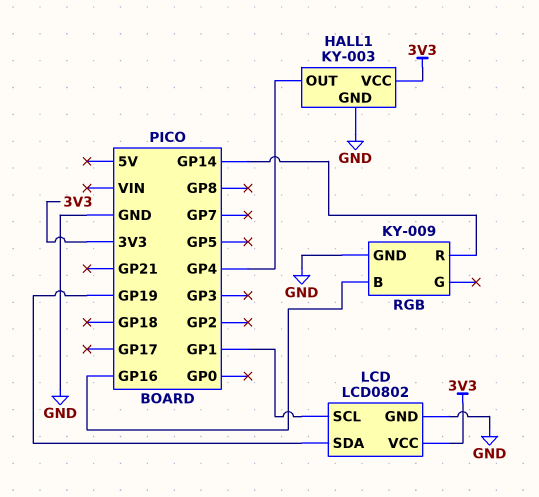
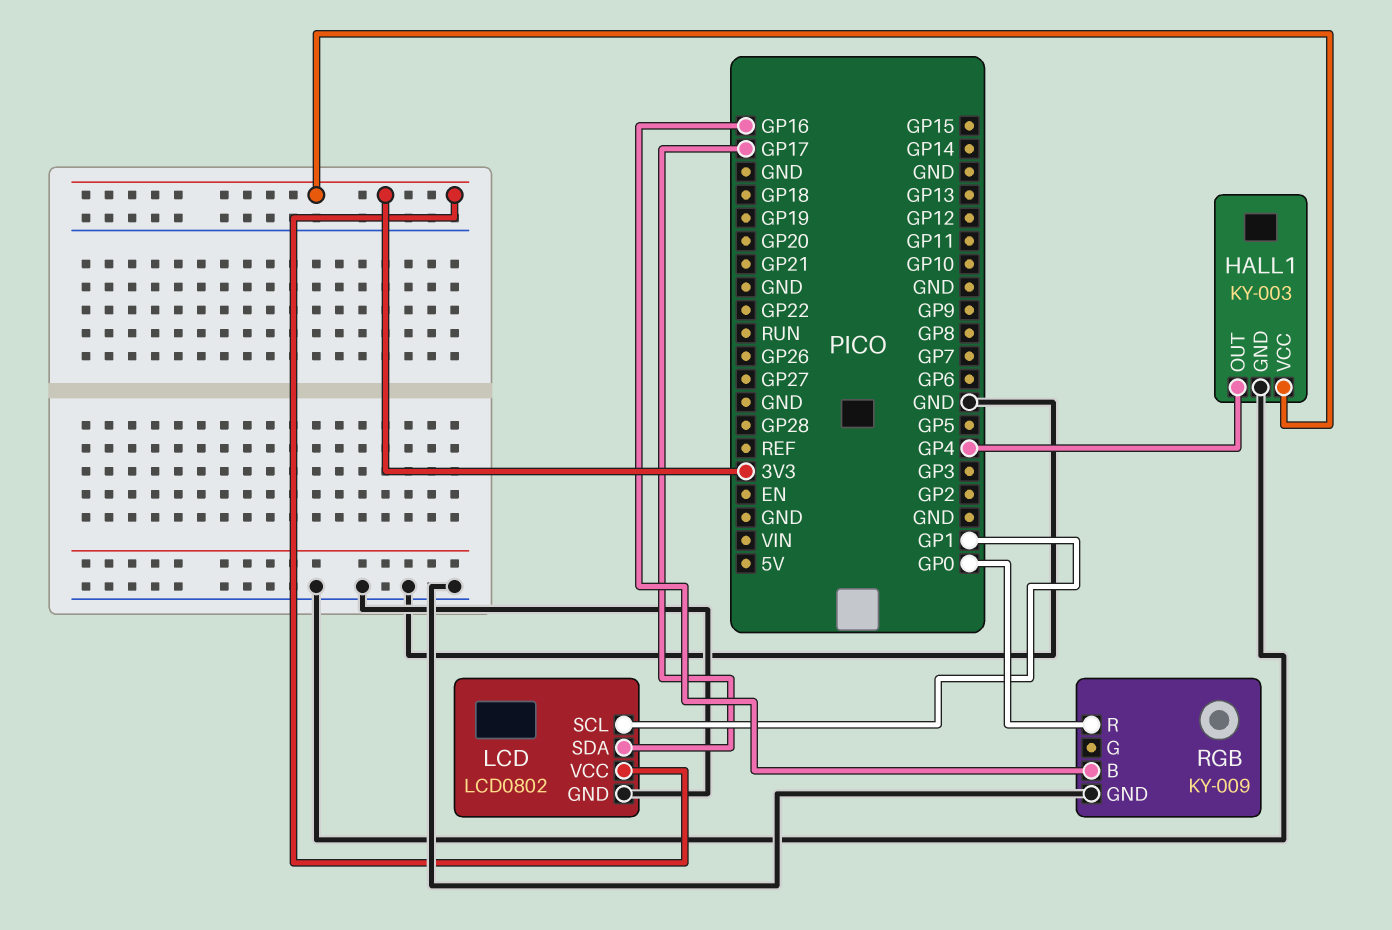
LCD pin SDA: GP19 -> GP17
RGB pin R: GP14 -> GP0

